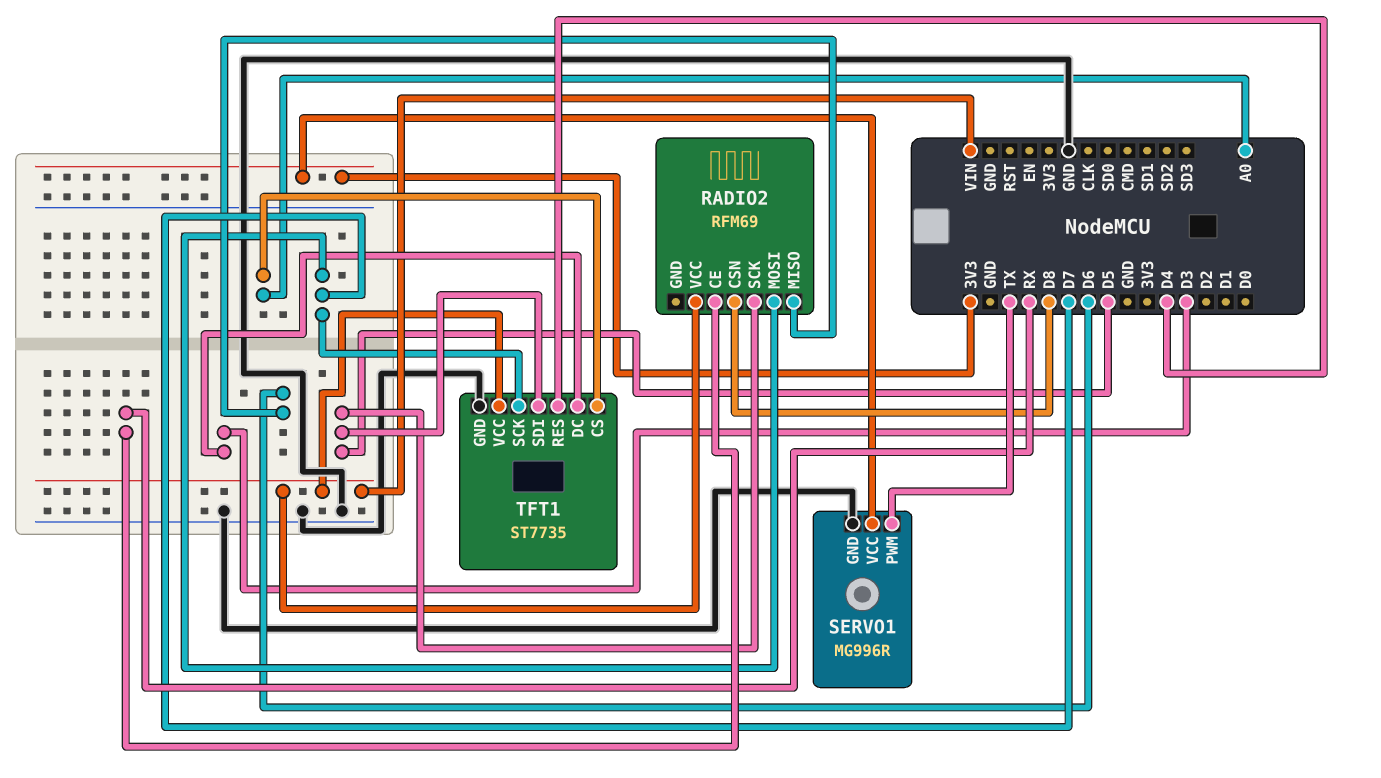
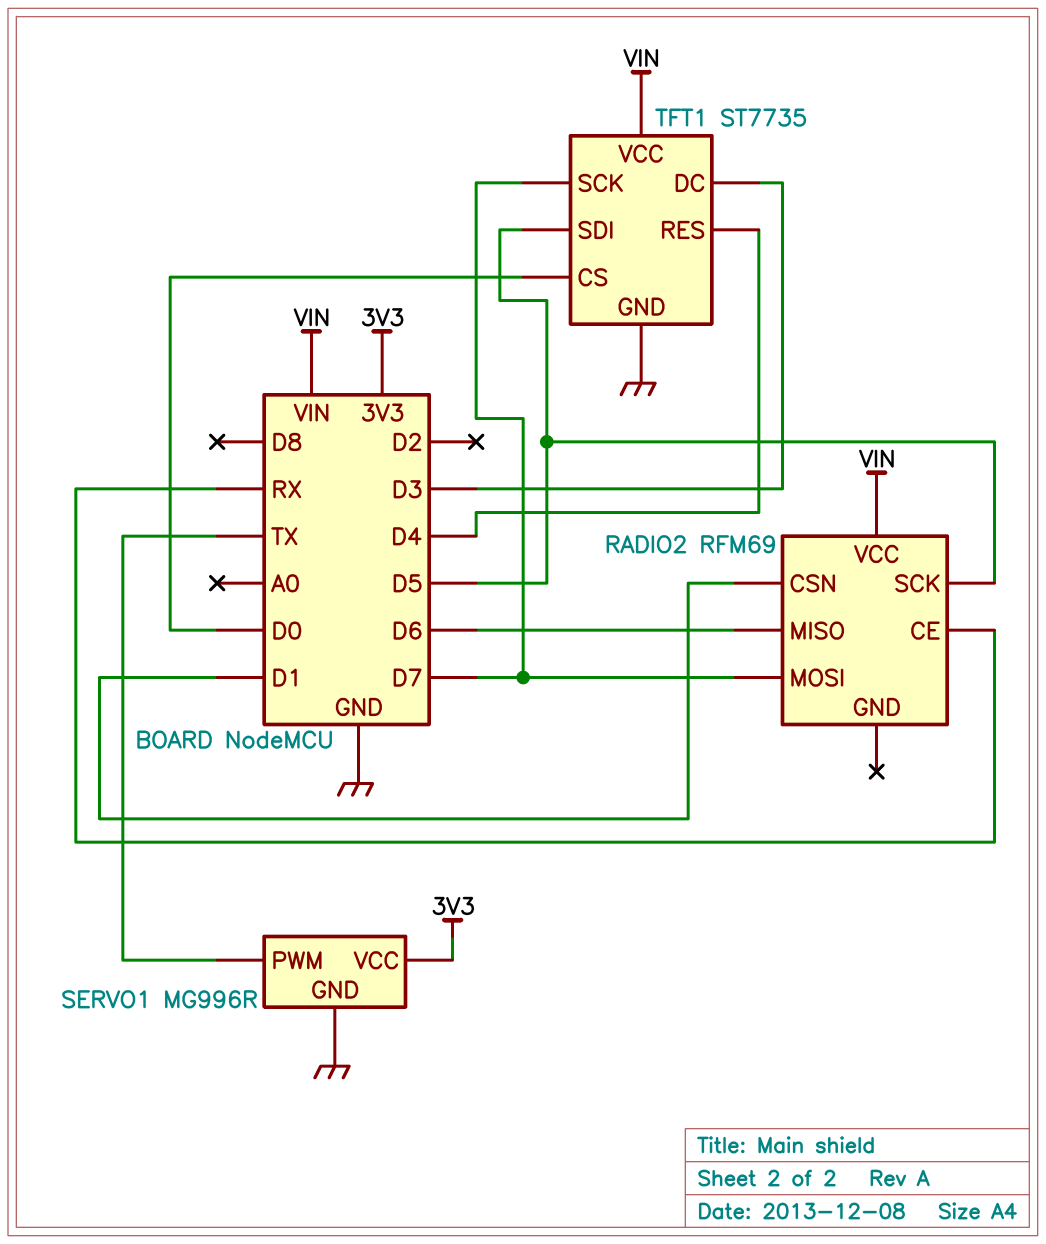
RADIO2 pin CSN: D8 -> D1
TFT1 pin CS: A0 -> D0

